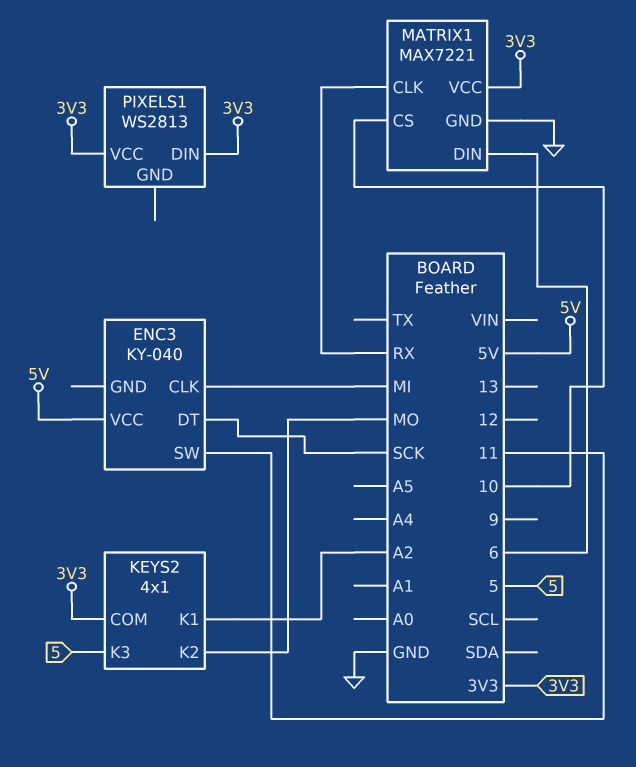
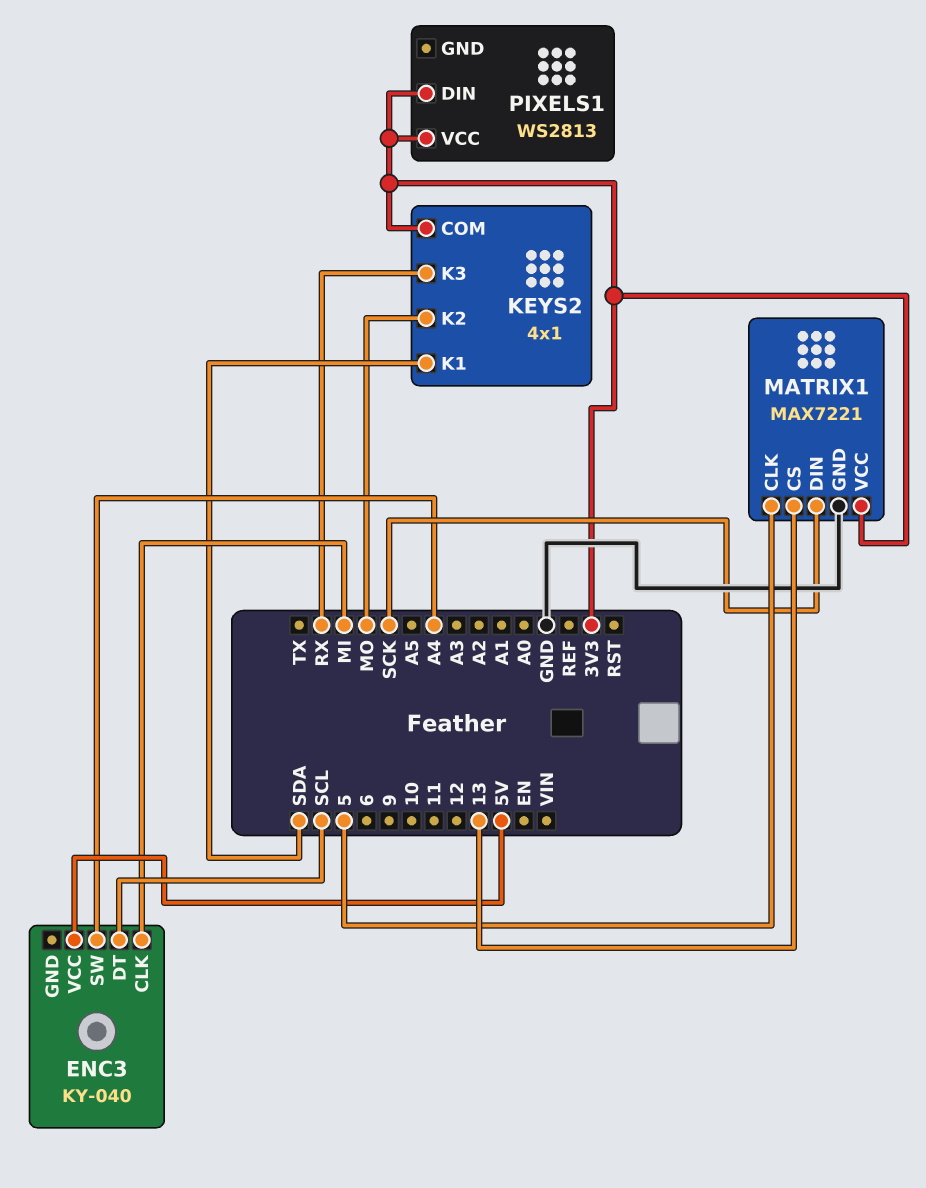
ENC3 pin DT: SCK -> SCL
ENC3 pin SW: 11 -> A4
KEYS2 pin K1: A2 -> SDA
KEYS2 pin K3: 5 -> RX
MATRIX1 pin CLK: RX -> 5
MATRIX1 pin CS: 10 -> 13
MATRIX1 pin DIN: 6 -> SCK

